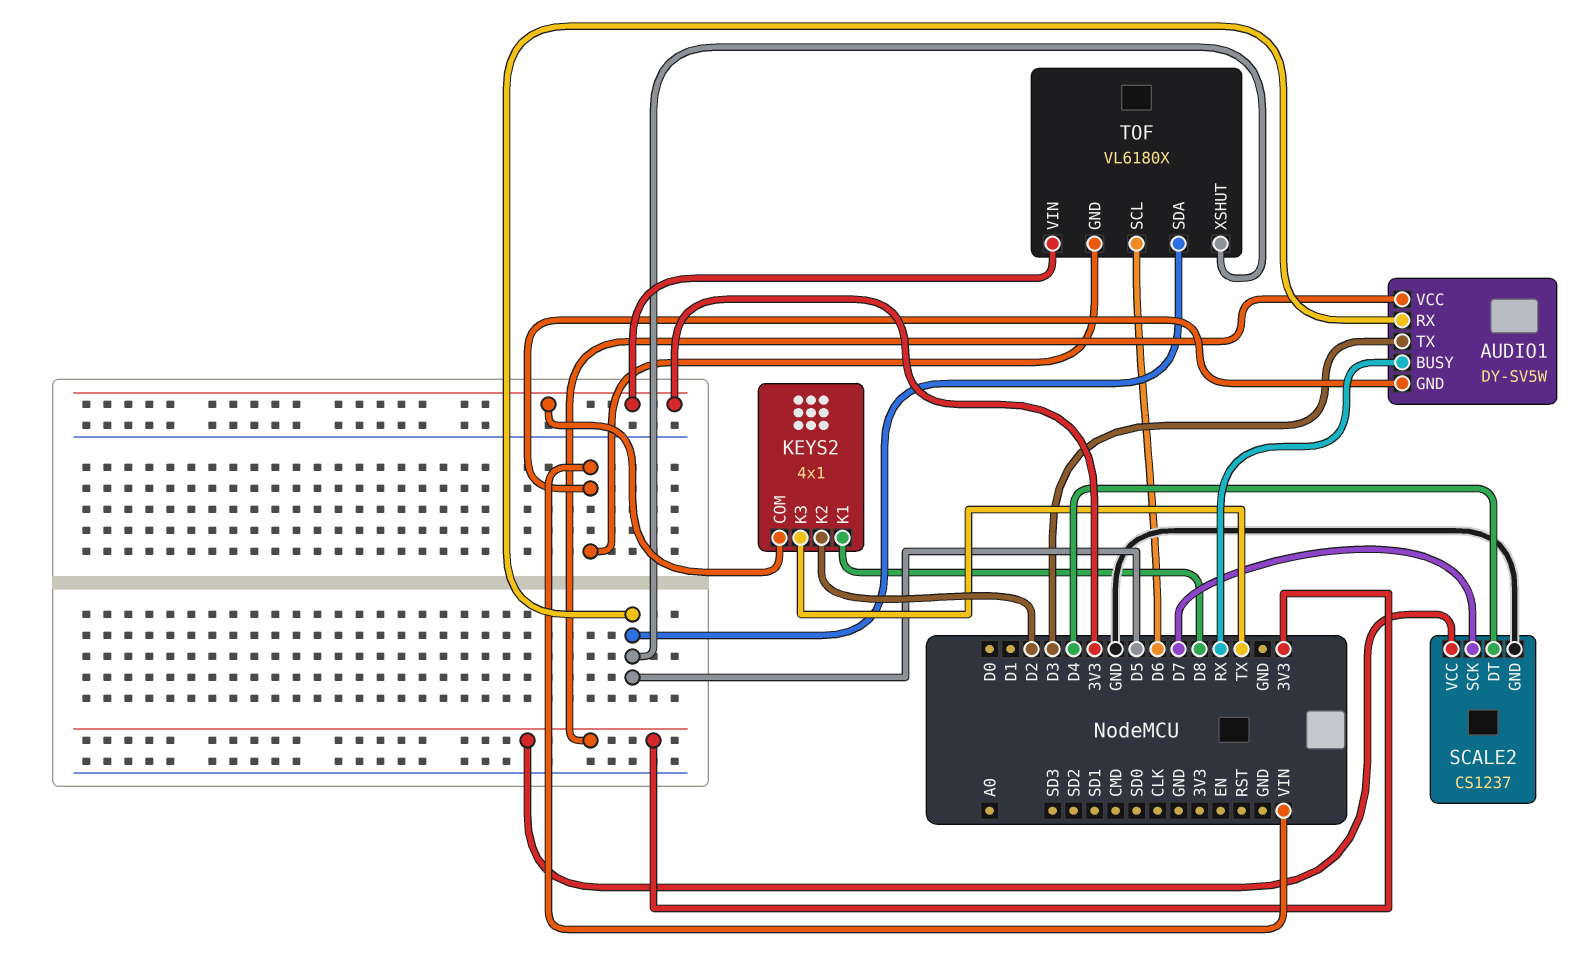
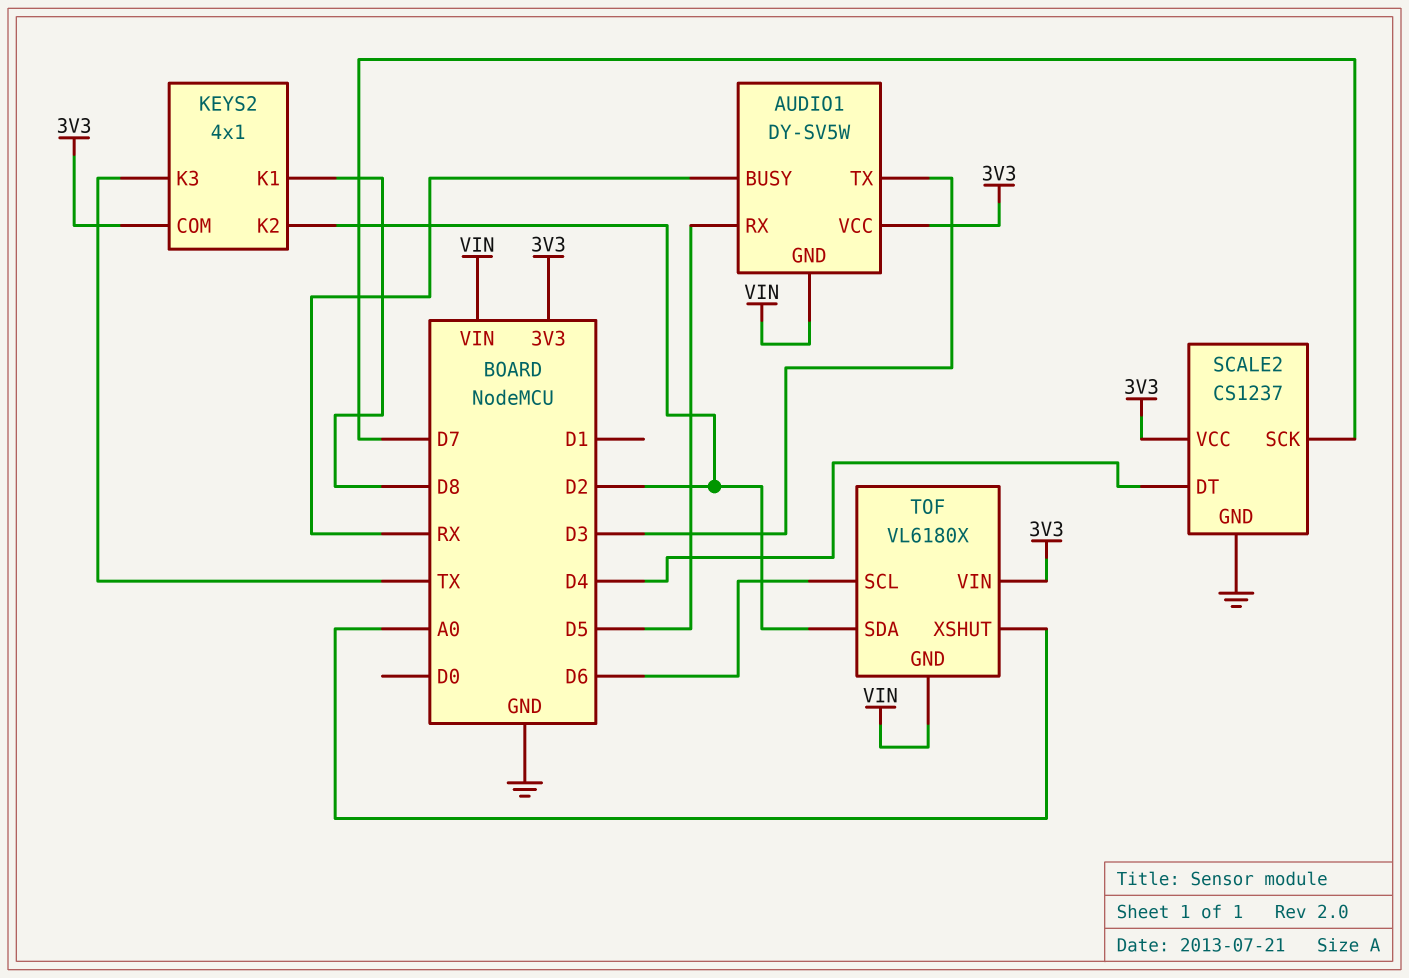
TOF pin SDA: D5 -> D2
TOF pin XSHUT: D5 -> A0

